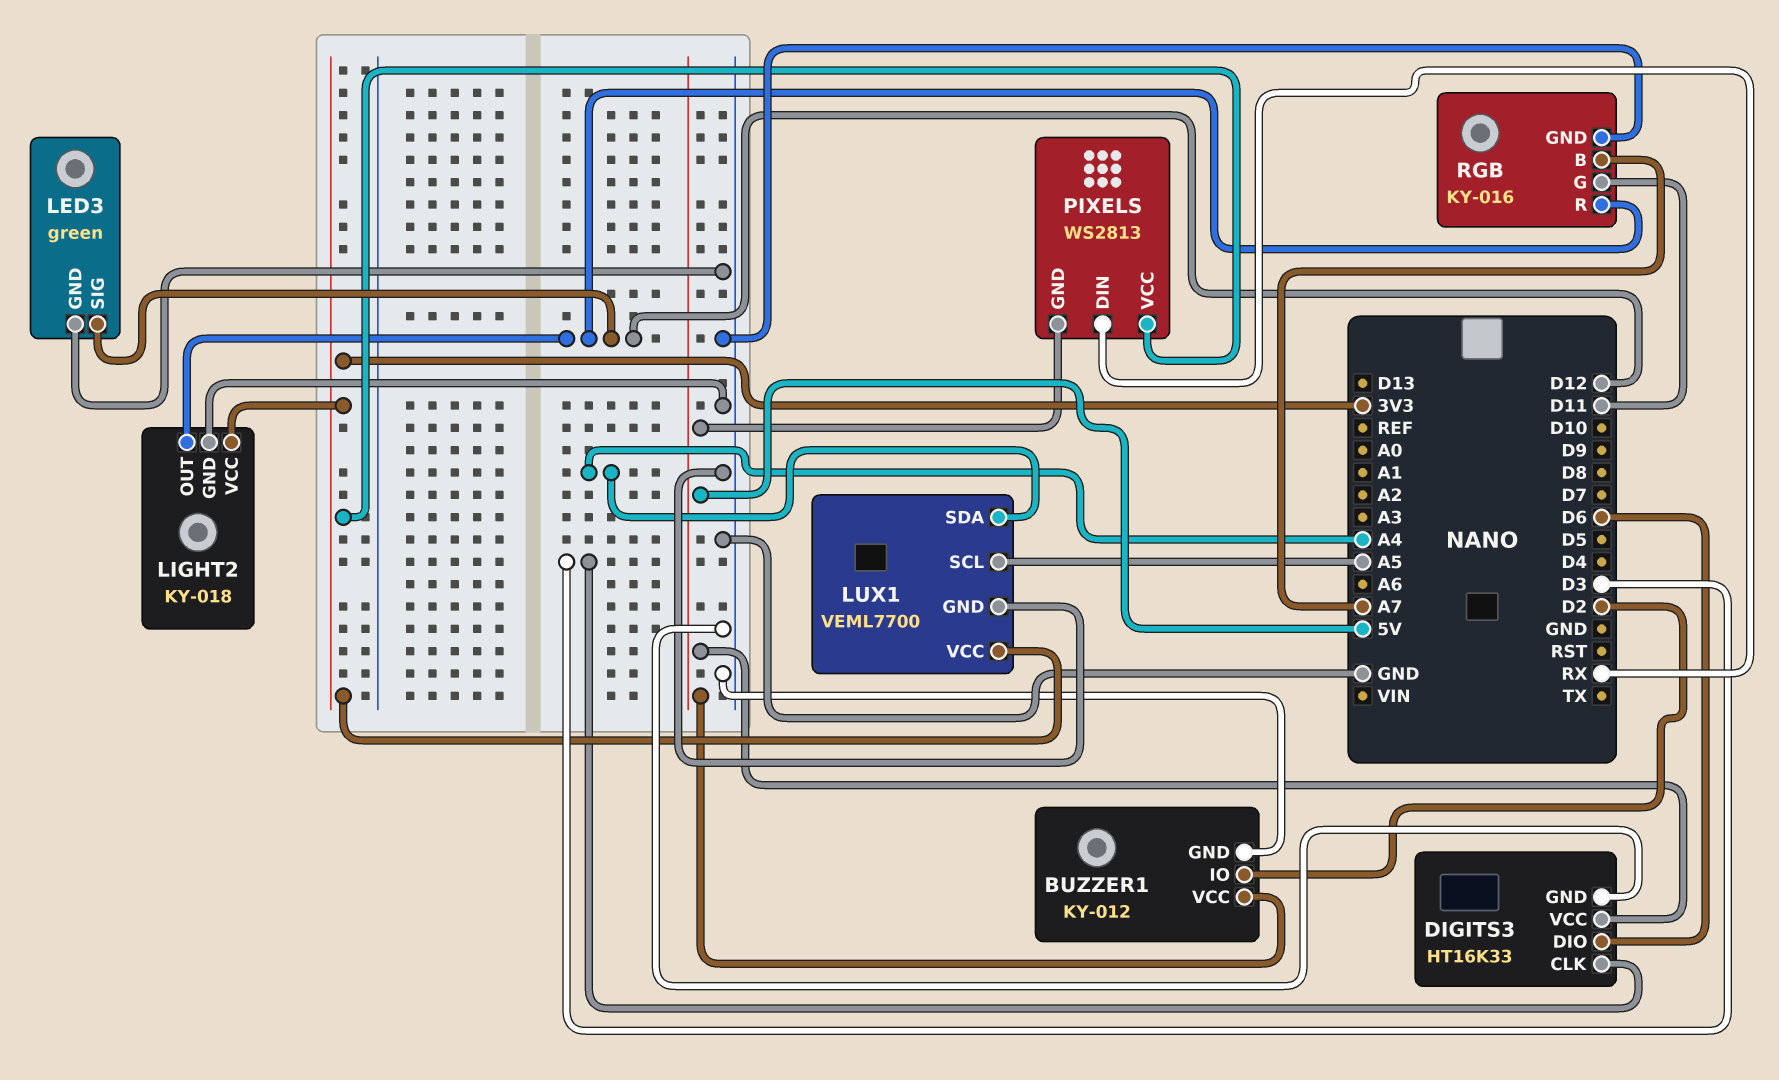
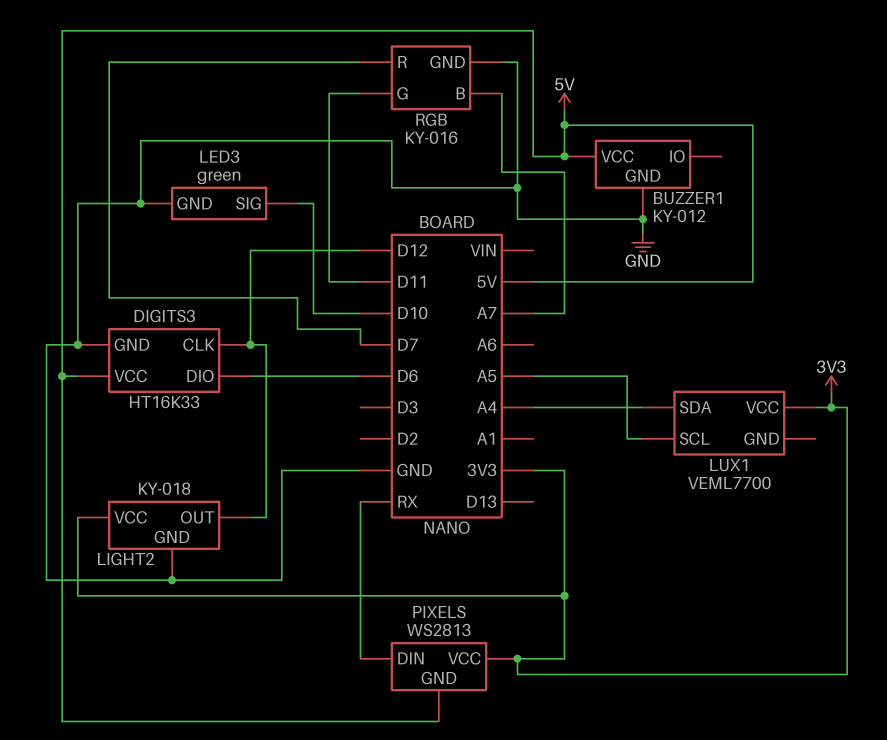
BUZZER1 pin IO: D2 -> none
DIGITS3 pin CLK: D3 -> D12
LED3 pin SIG: D12 -> D10
LUX1 pin GND: GND -> none
RGB pin R: D12 -> D7

